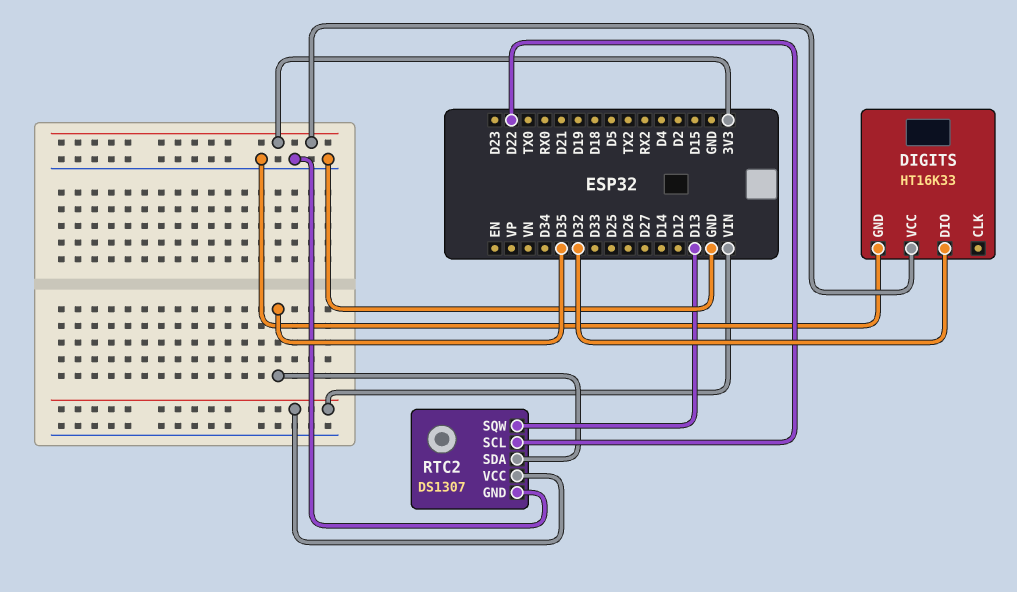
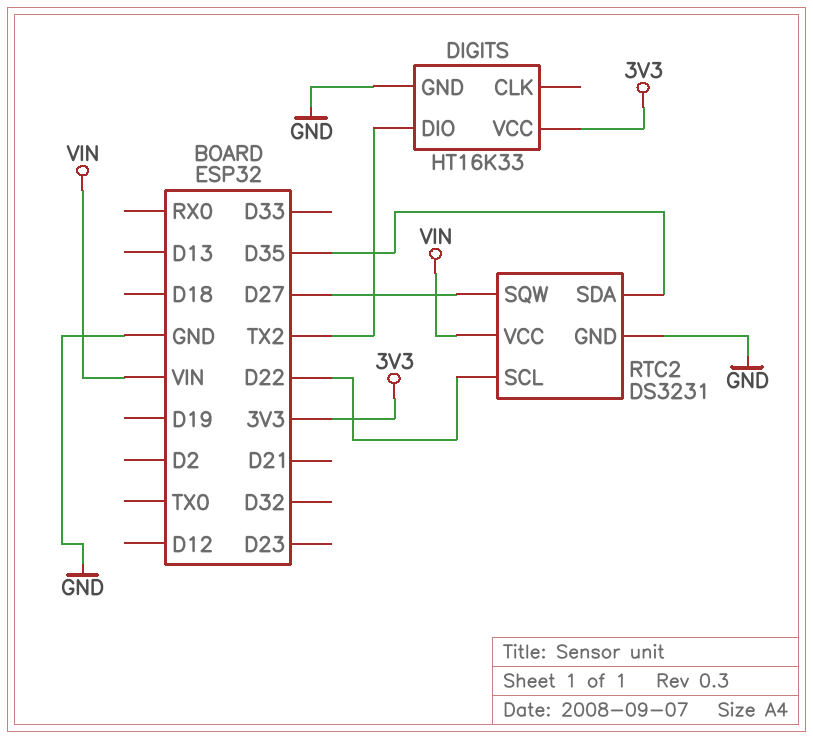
DIGITS pin DIO: D32 -> TX2
RTC2: DS1307 -> DS3231
RTC2 pin SQW: D13 -> D27

